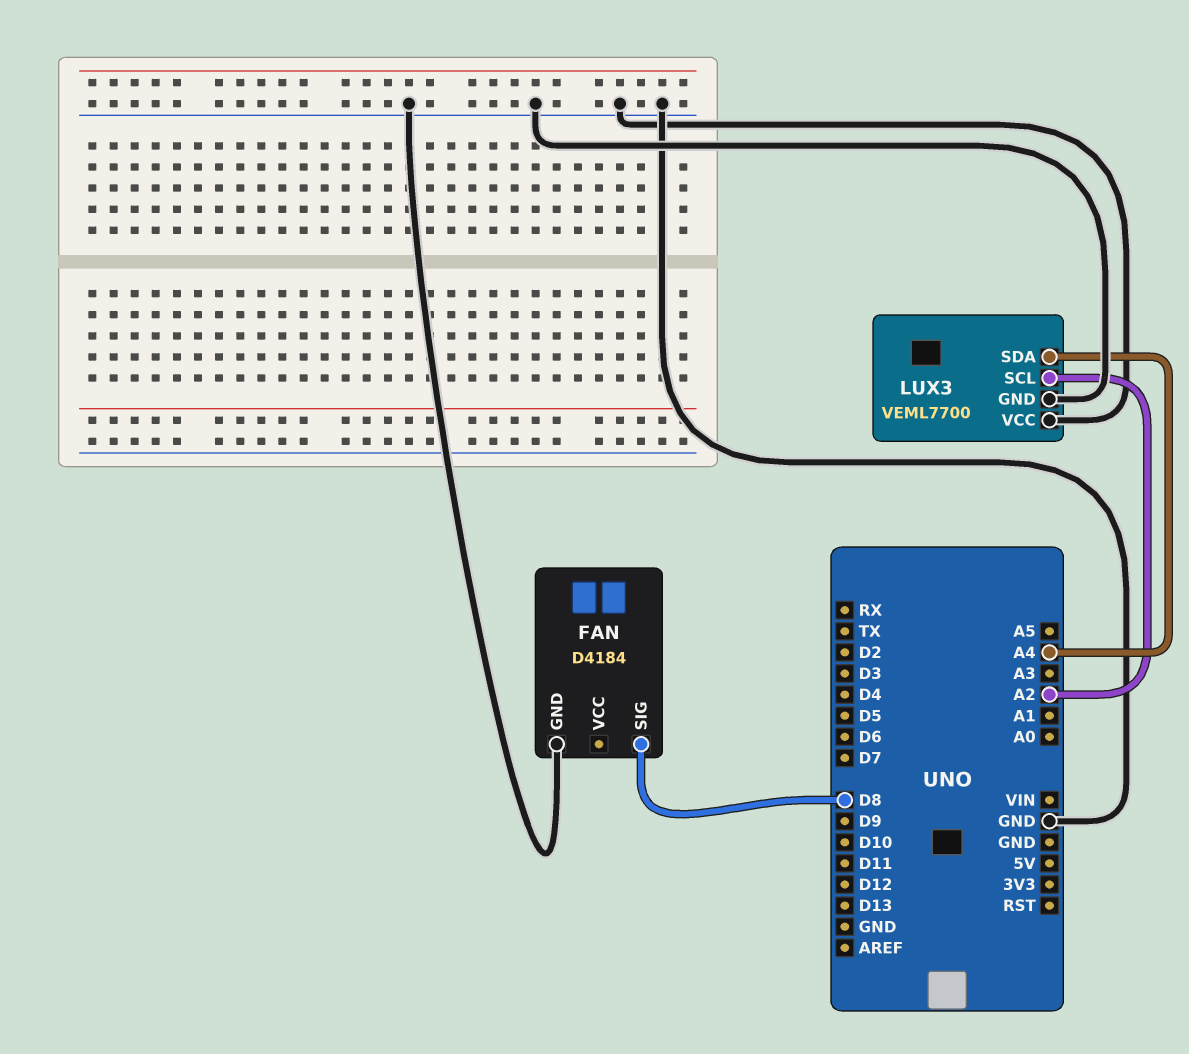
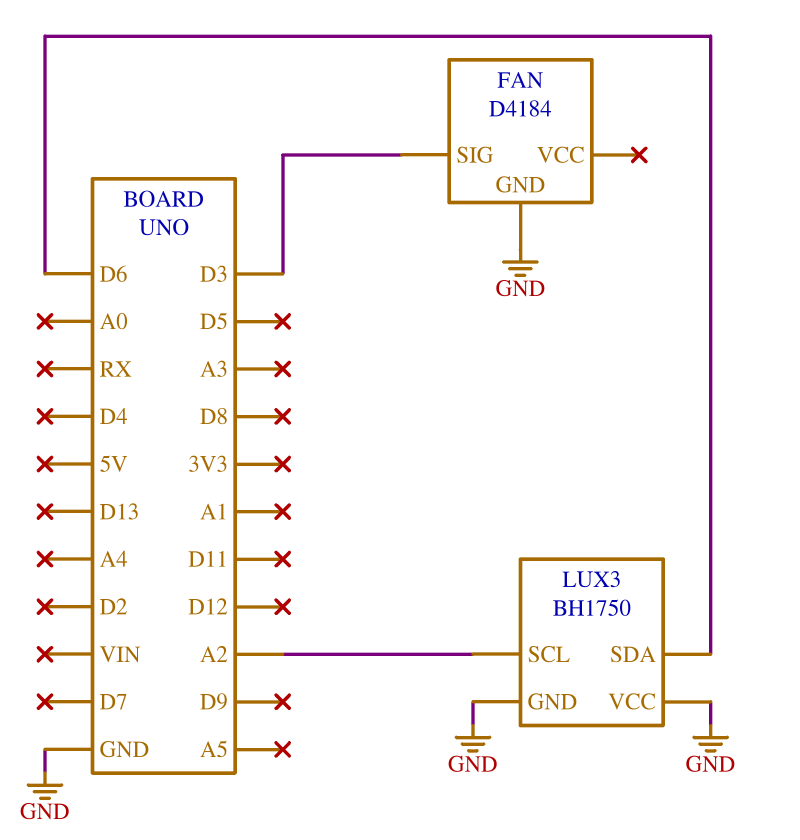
FAN pin SIG: D8 -> D3
LUX3: VEML7700 -> BH1750
LUX3 pin SDA: A4 -> D6

